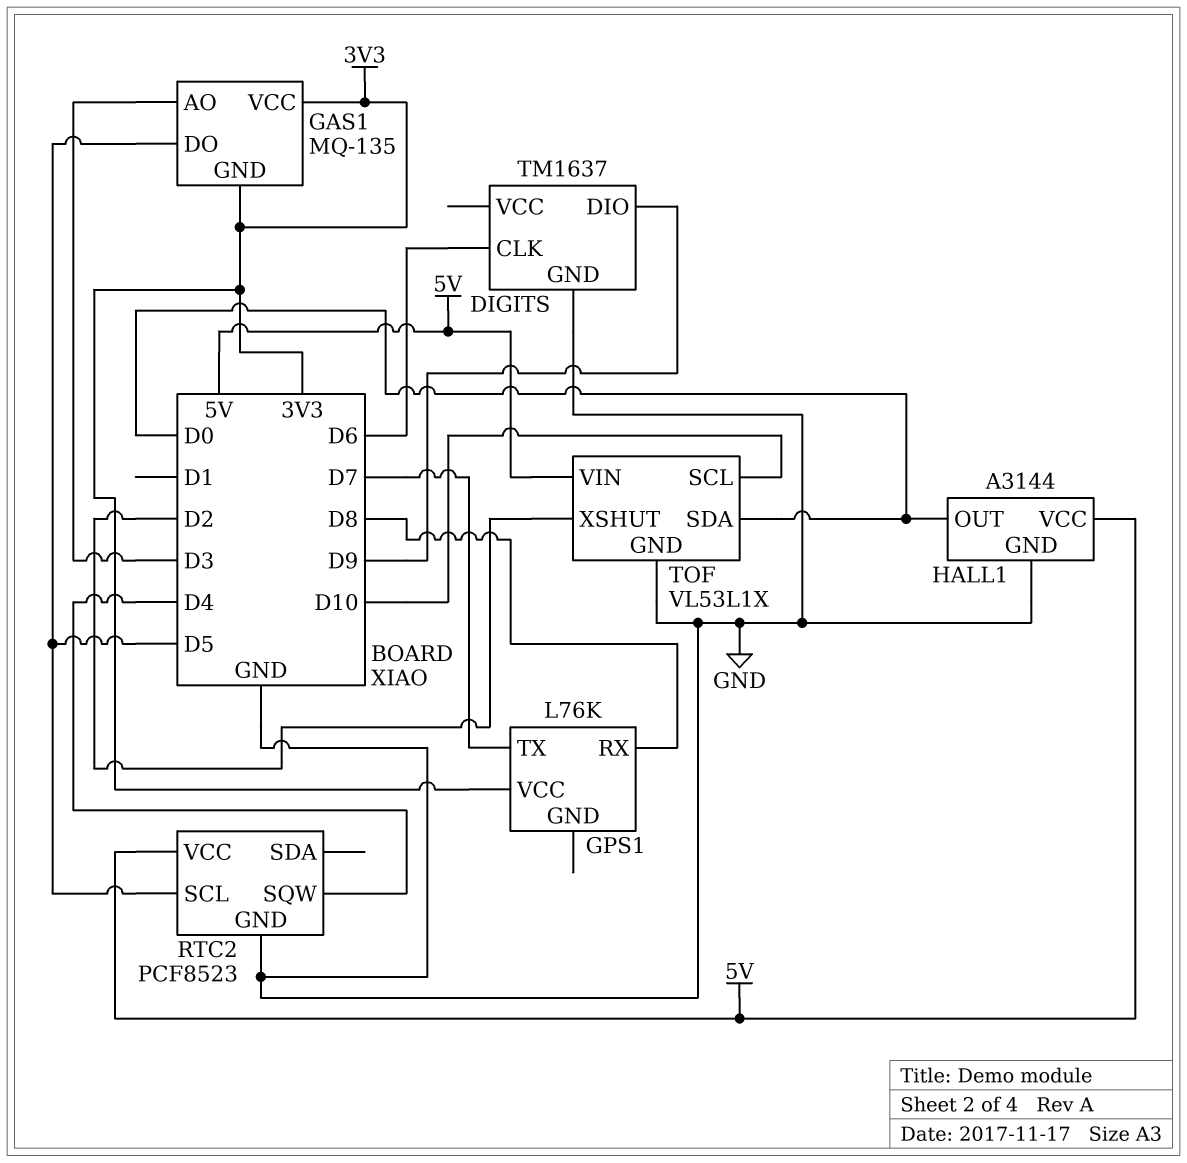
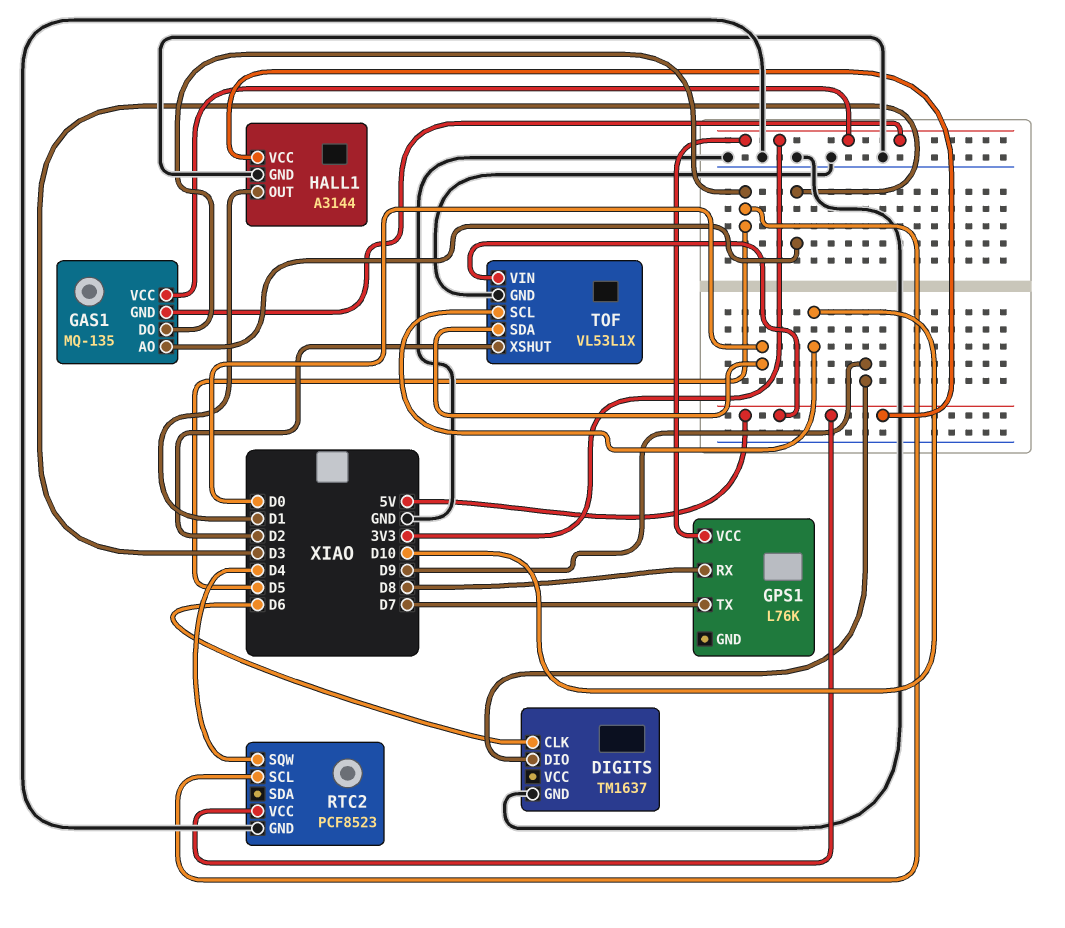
HALL1 pin OUT: D0 -> D1

